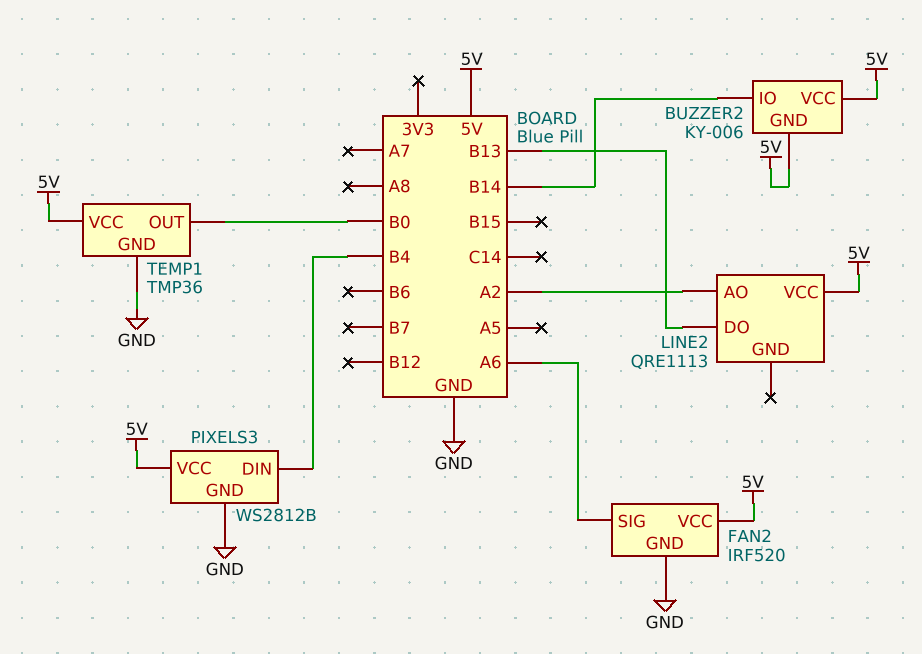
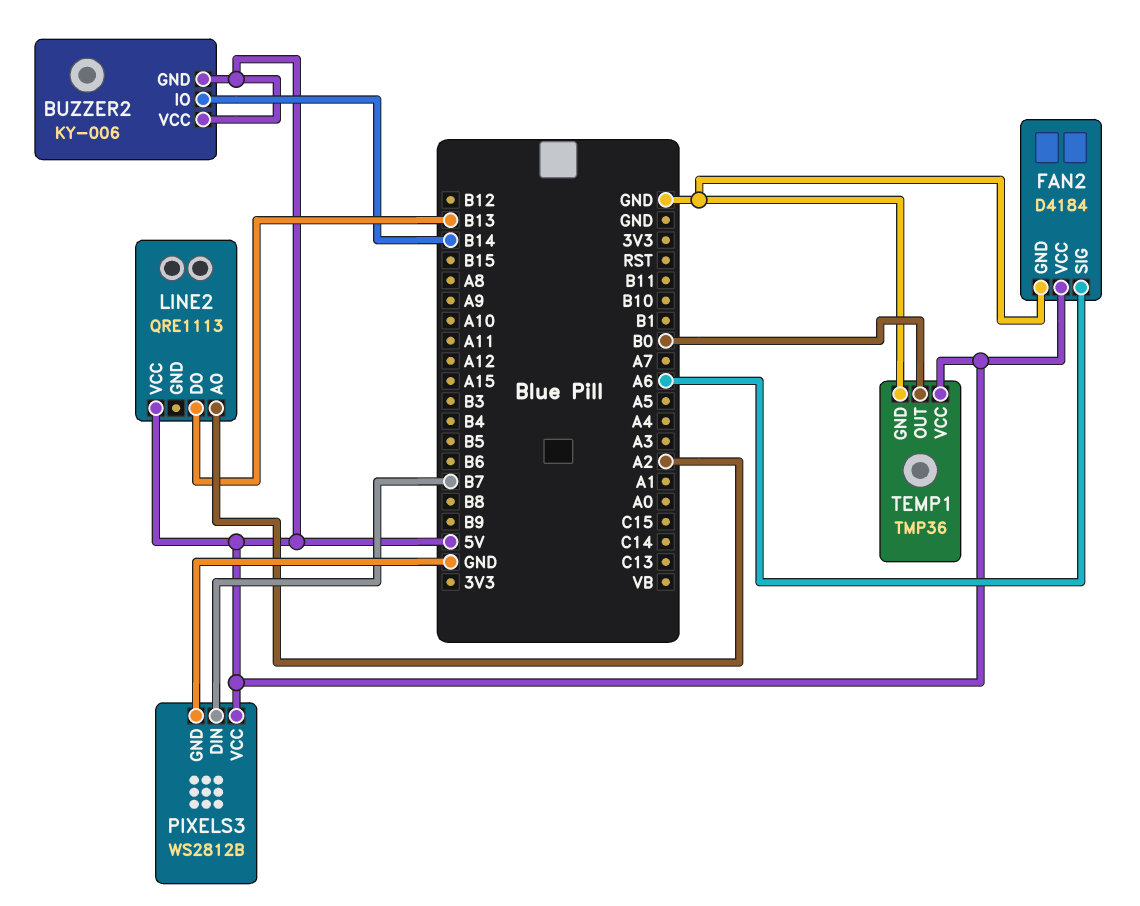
FAN2: IRF520 -> D4184
PIXELS3 pin DIN: B4 -> B7

